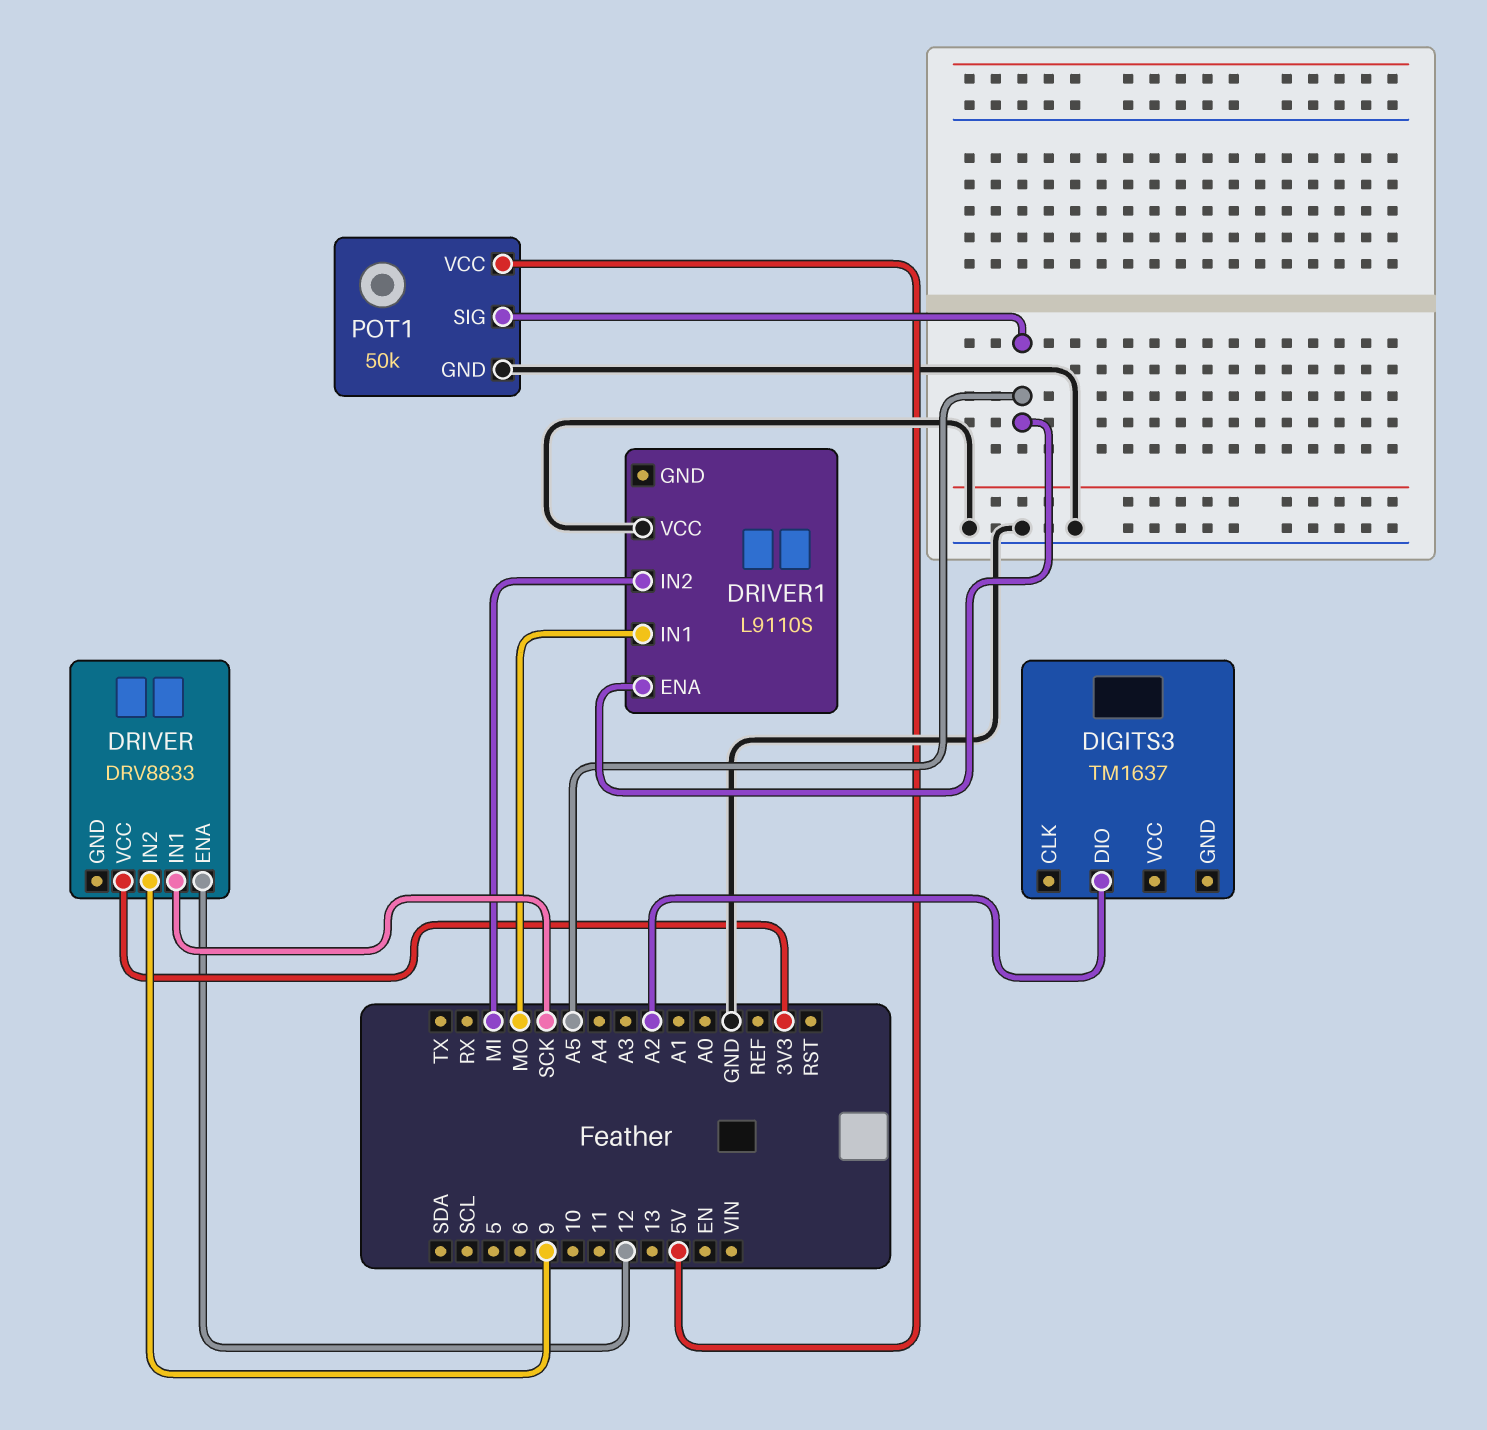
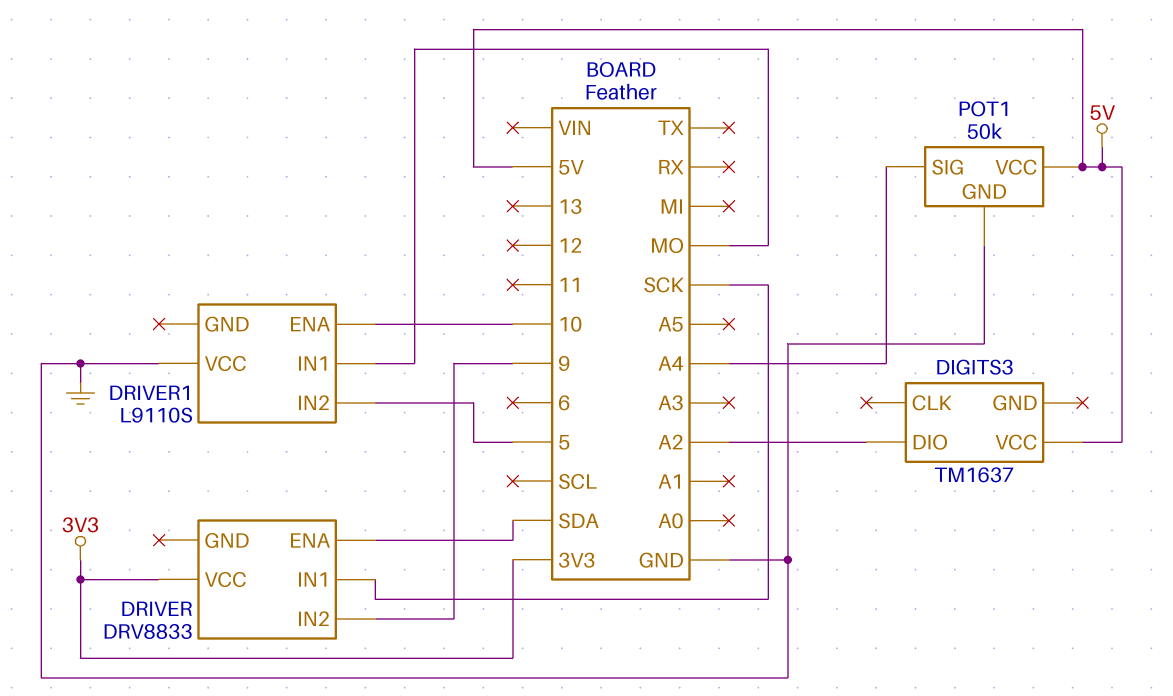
DIGITS3 pin VCC: none -> 5V
DRIVER pin ENA: 12 -> SDA
DRIVER1 pin ENA: A5 -> 10
DRIVER1 pin IN2: MI -> 5
POT1 pin SIG: A5 -> A4

